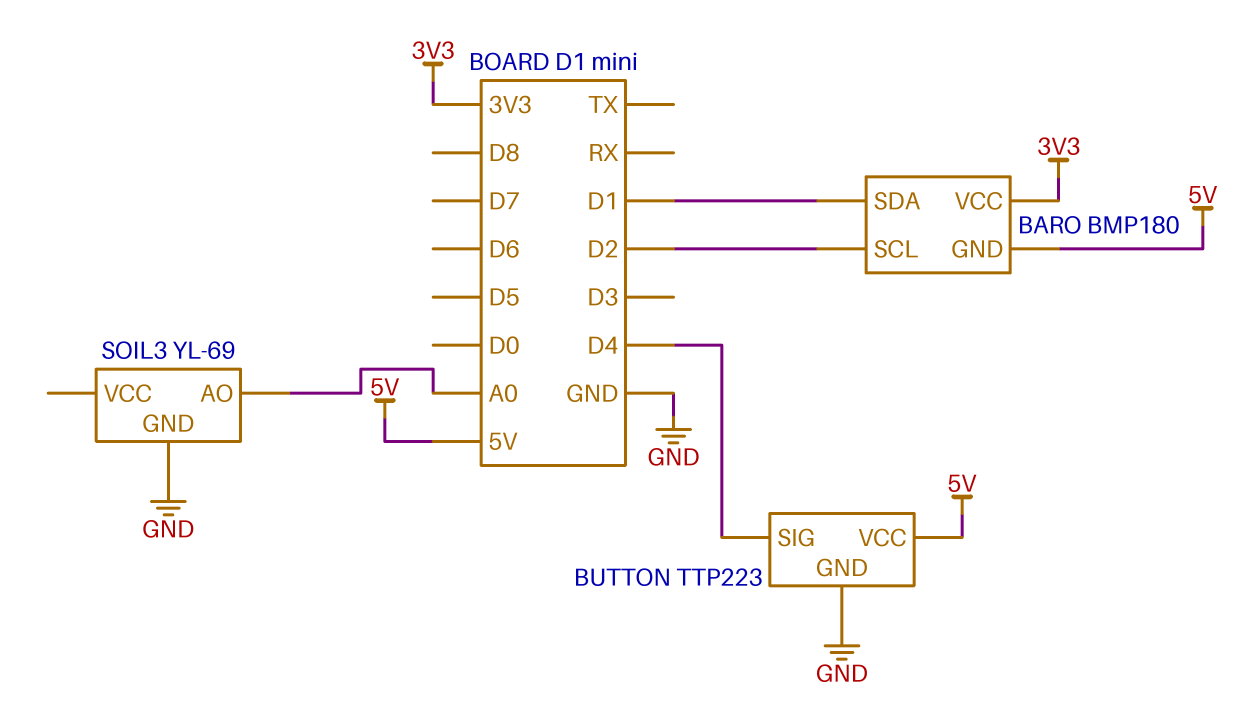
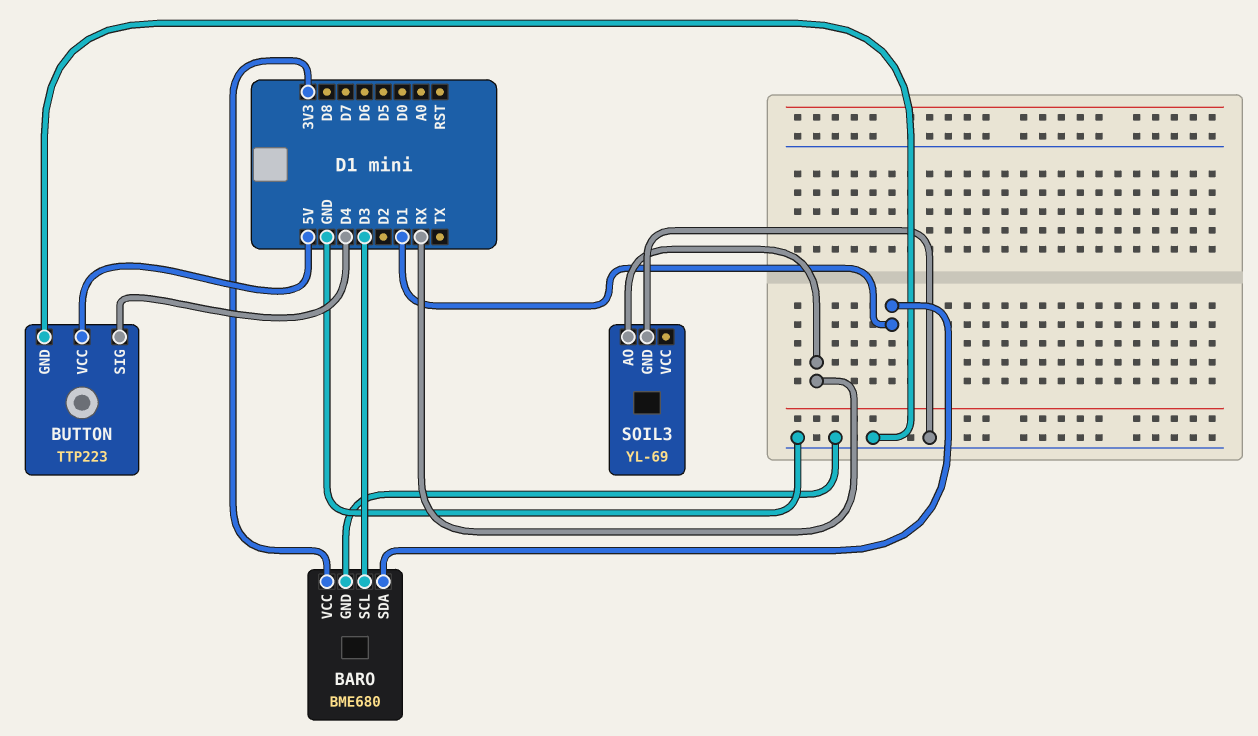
BARO: BMP180 -> BME680
BARO pin GND: 5V -> GND
BARO pin SCL: D2 -> D3
SOIL3 pin AO: A0 -> RX

